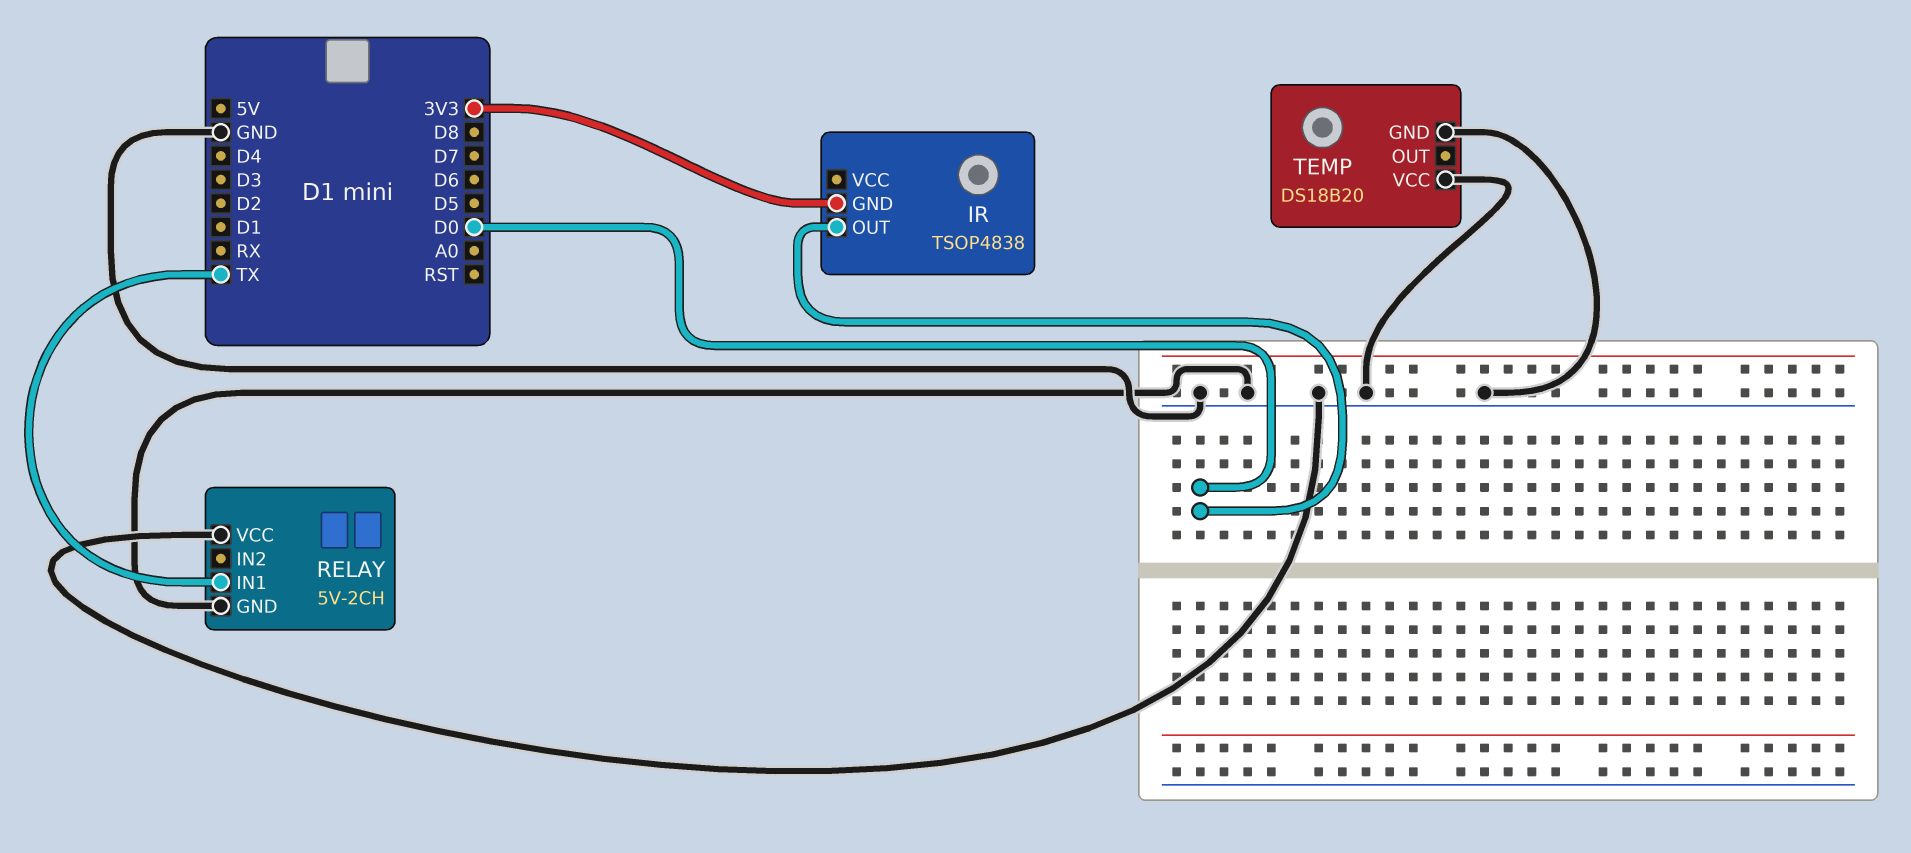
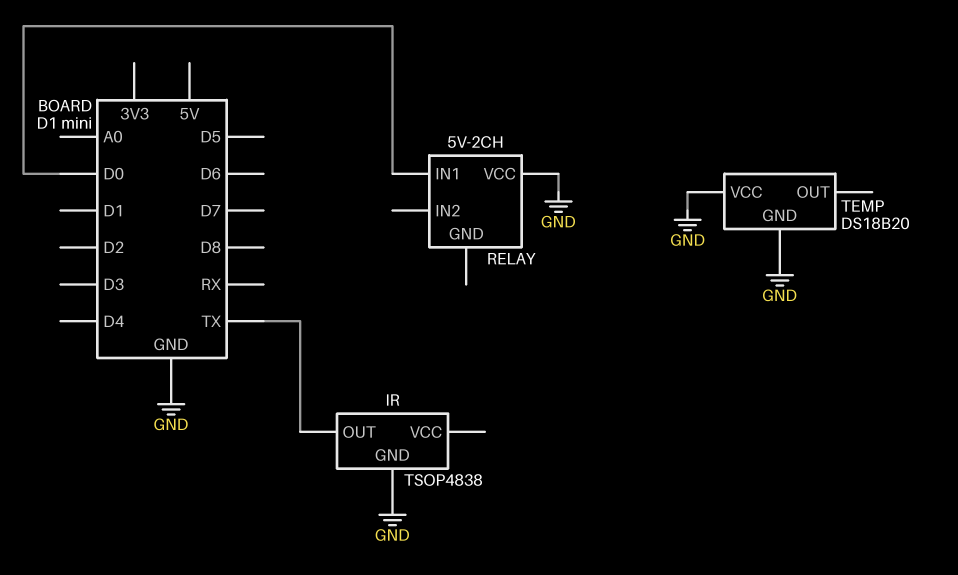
IR pin GND: 3V3 -> GND
IR pin OUT: D0 -> TX
RELAY pin GND: GND -> none
RELAY pin IN1: TX -> D0

